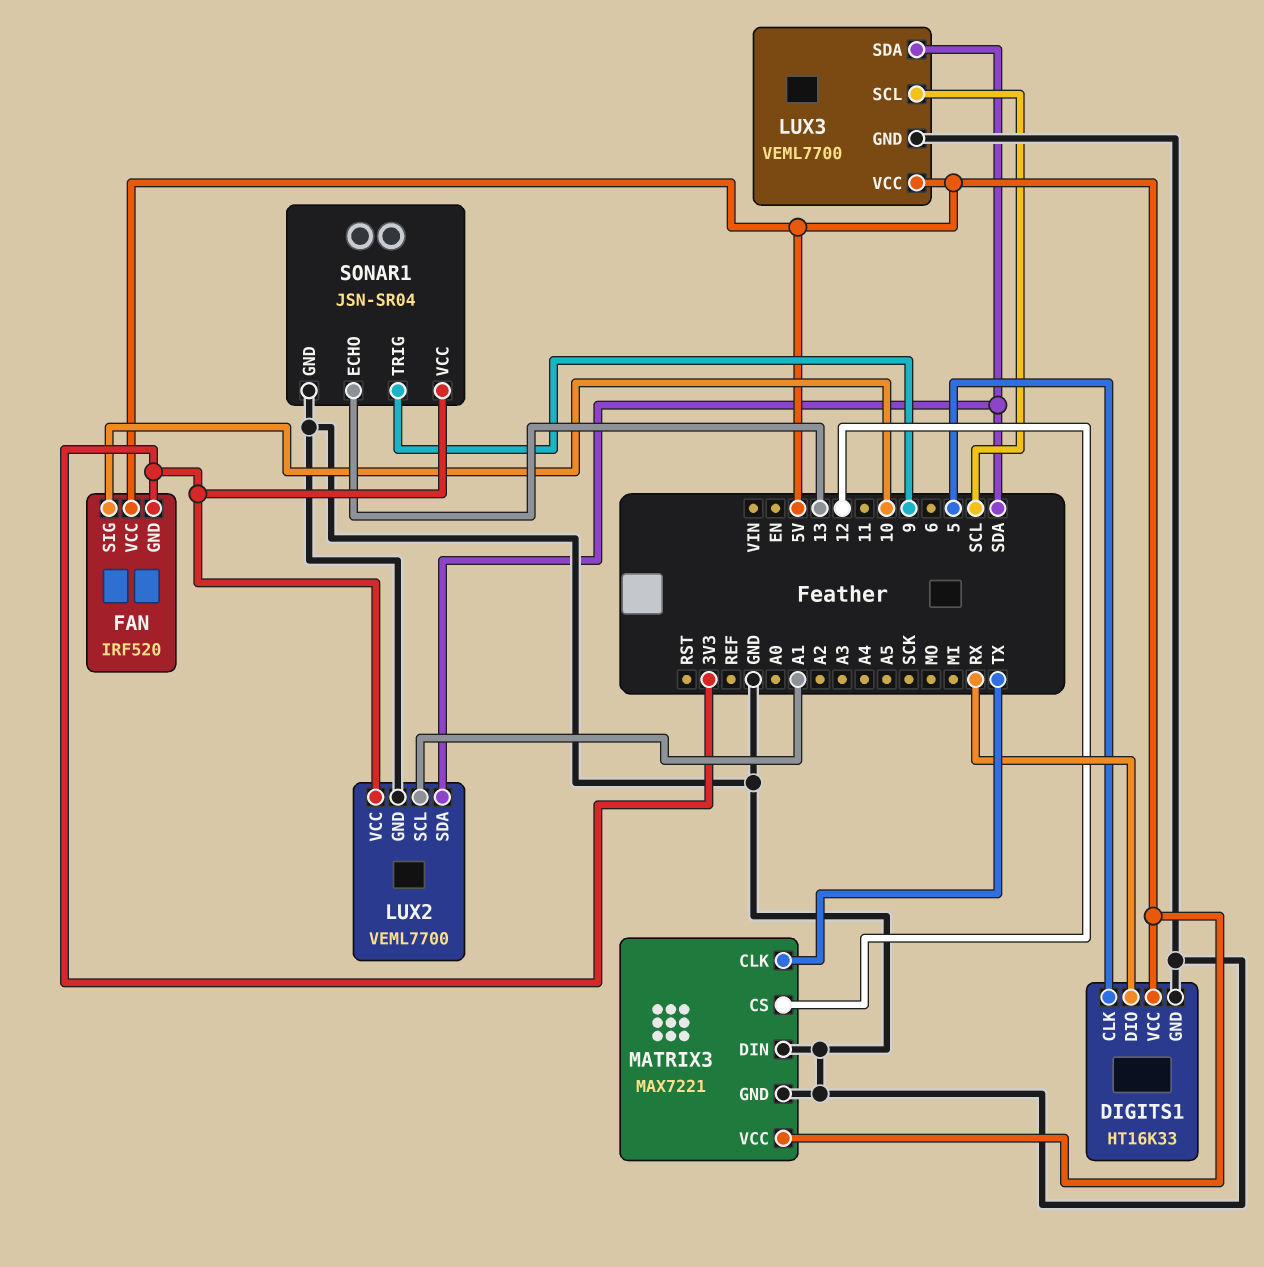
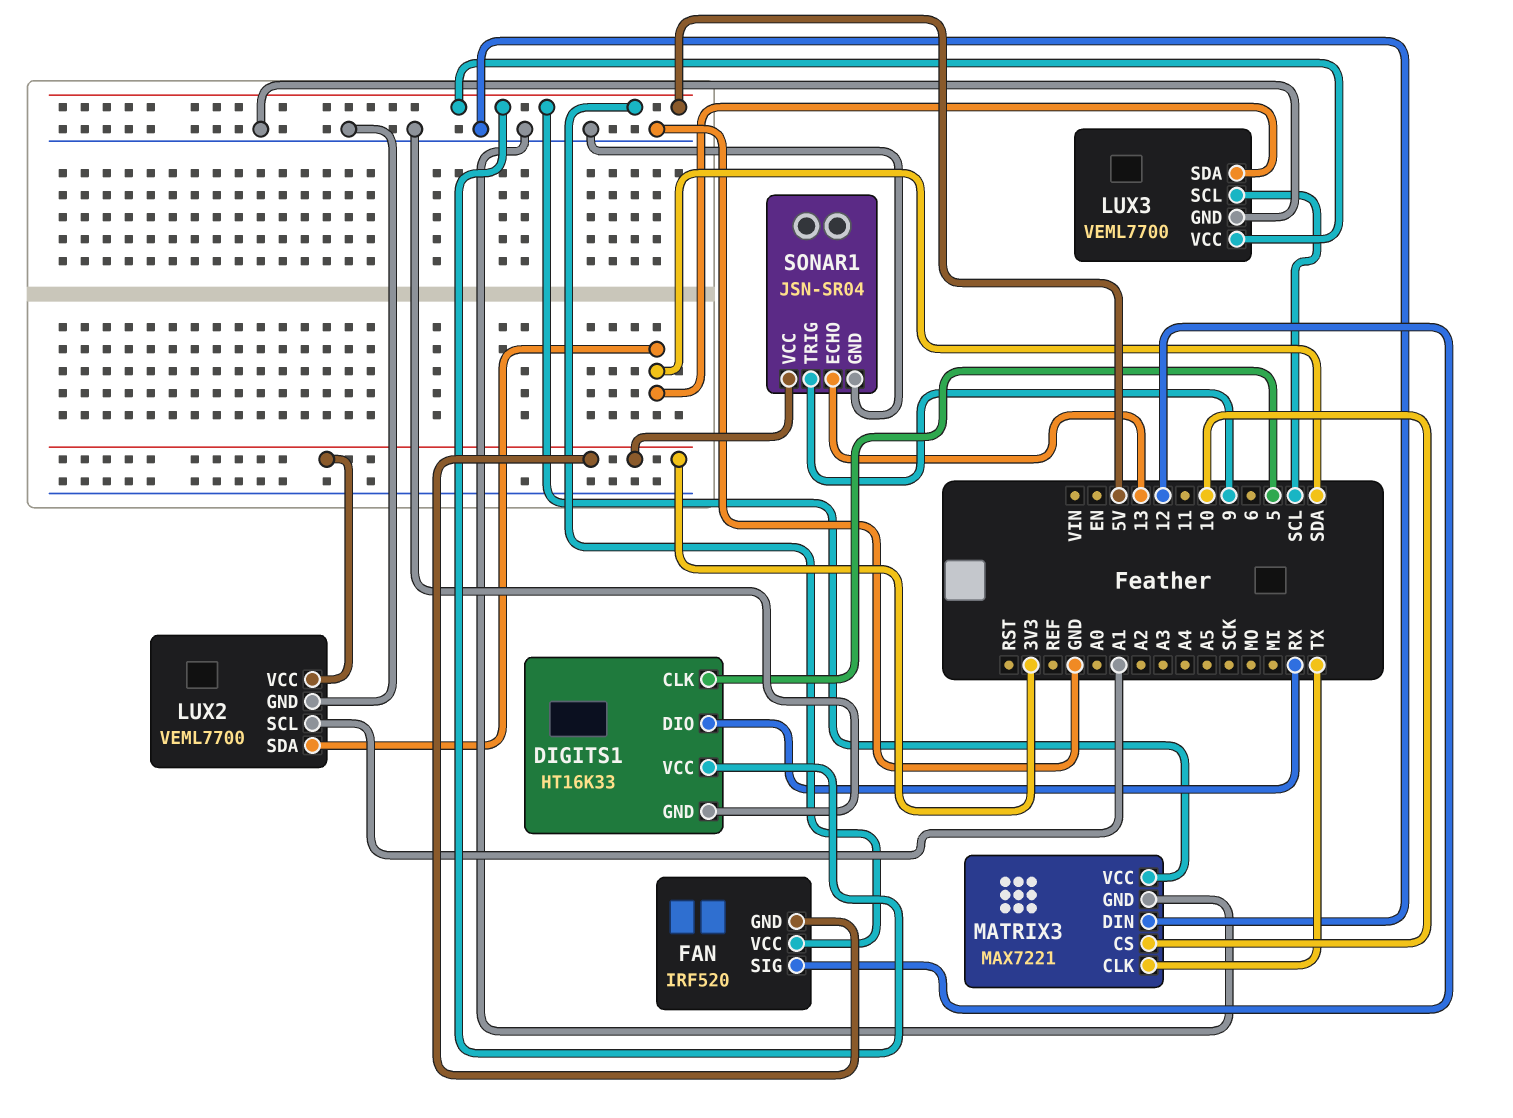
FAN pin SIG: 10 -> 12
MATRIX3 pin CS: 12 -> 10

